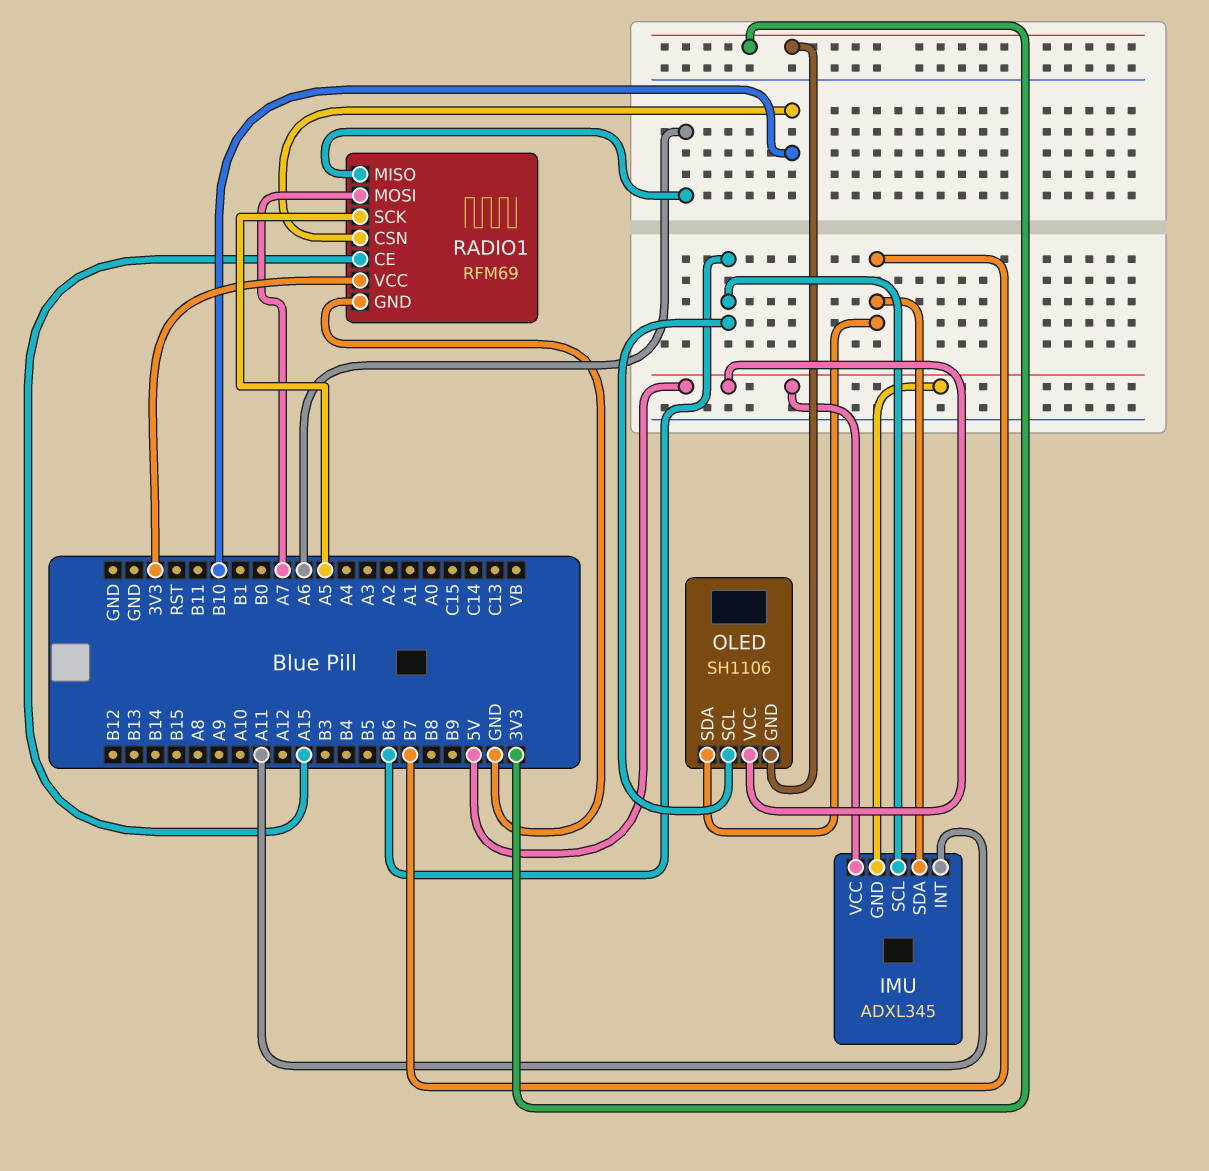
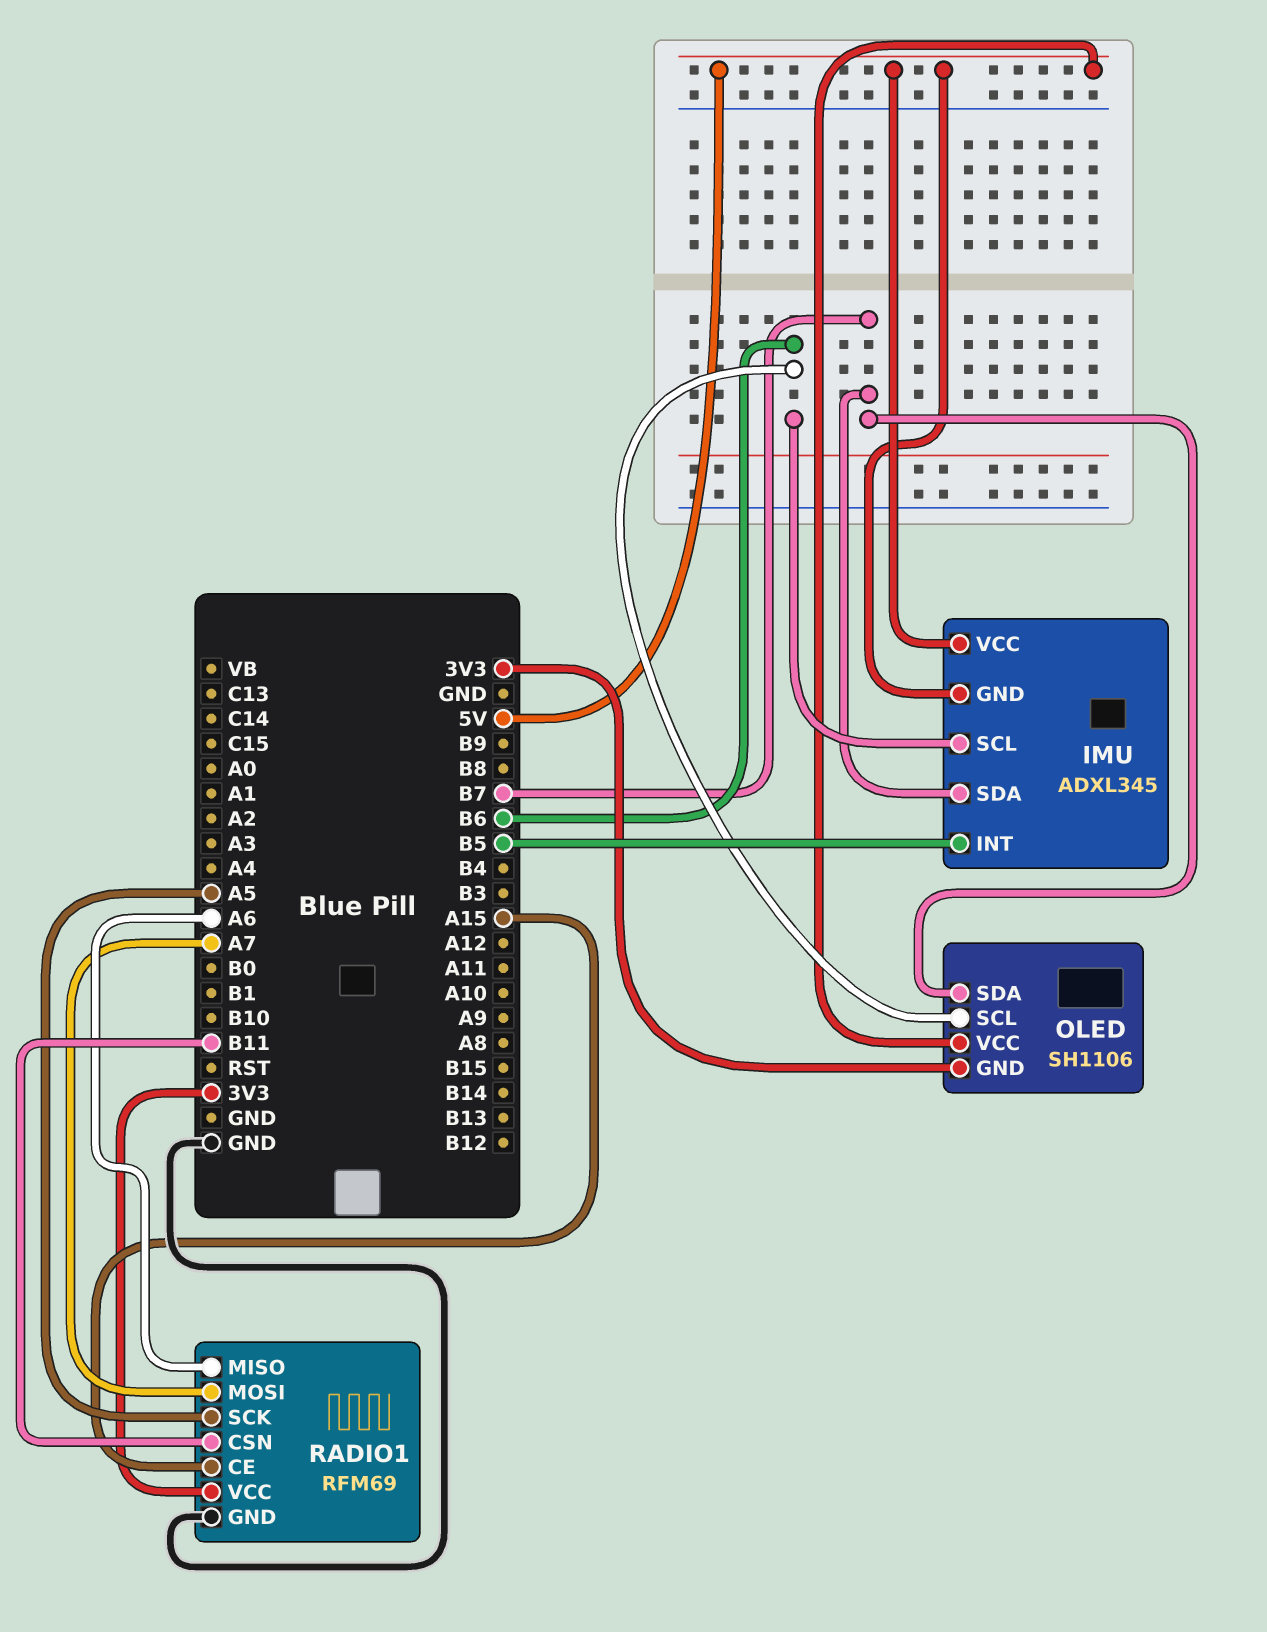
IMU pin INT: A11 -> B5
RADIO1 pin CSN: B10 -> B11

